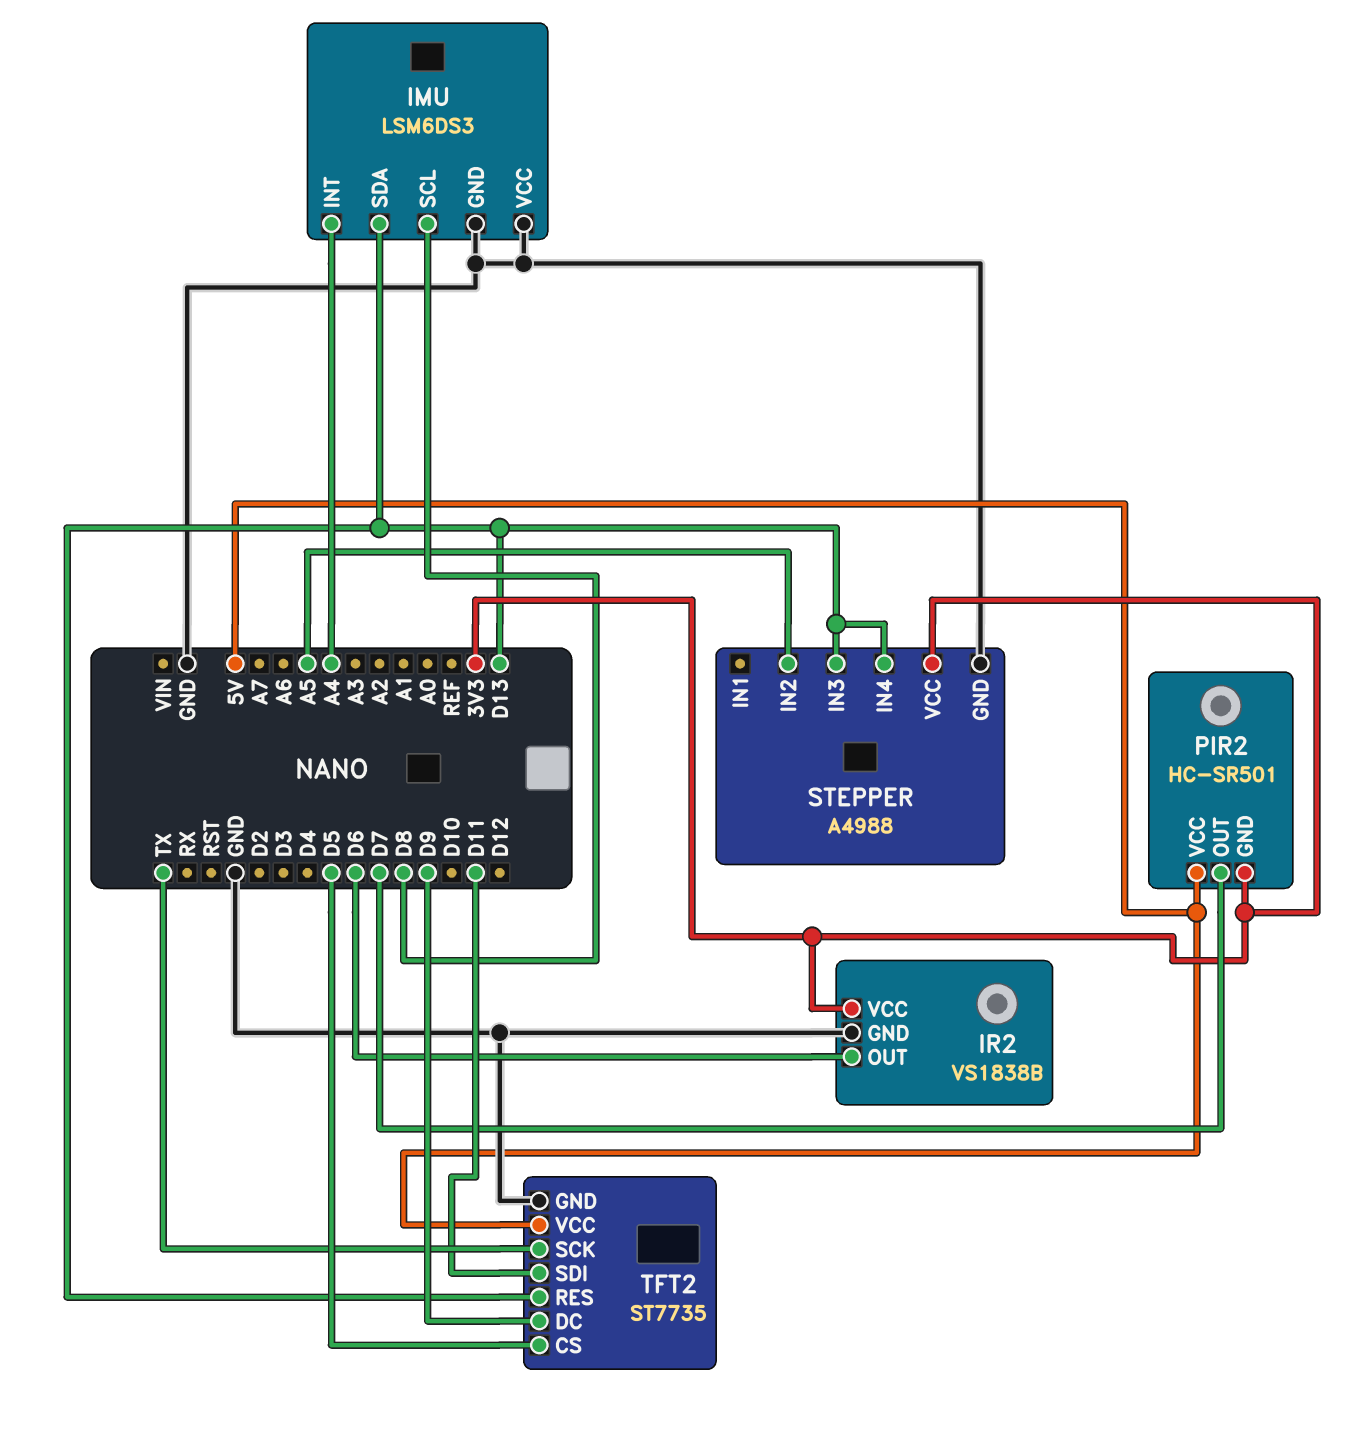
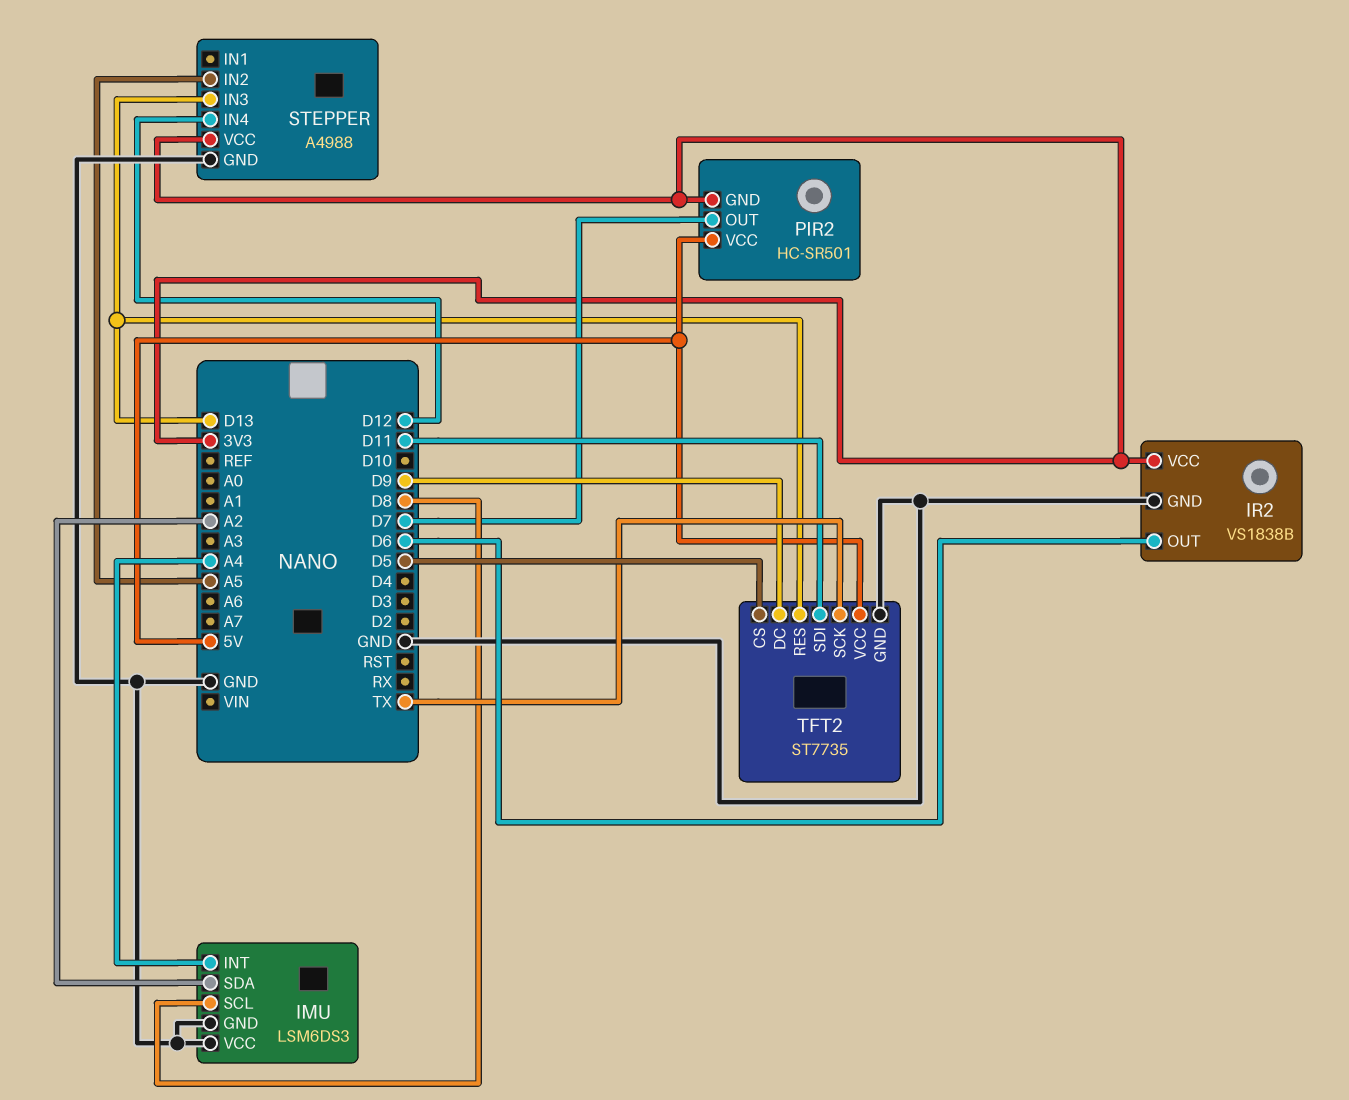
IMU pin SDA: D13 -> A2
STEPPER pin IN4: D13 -> D12

